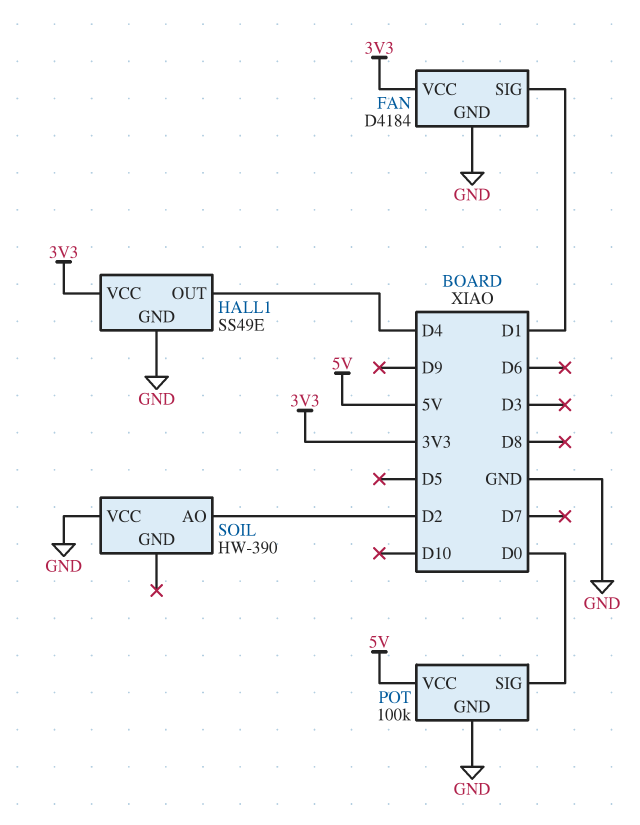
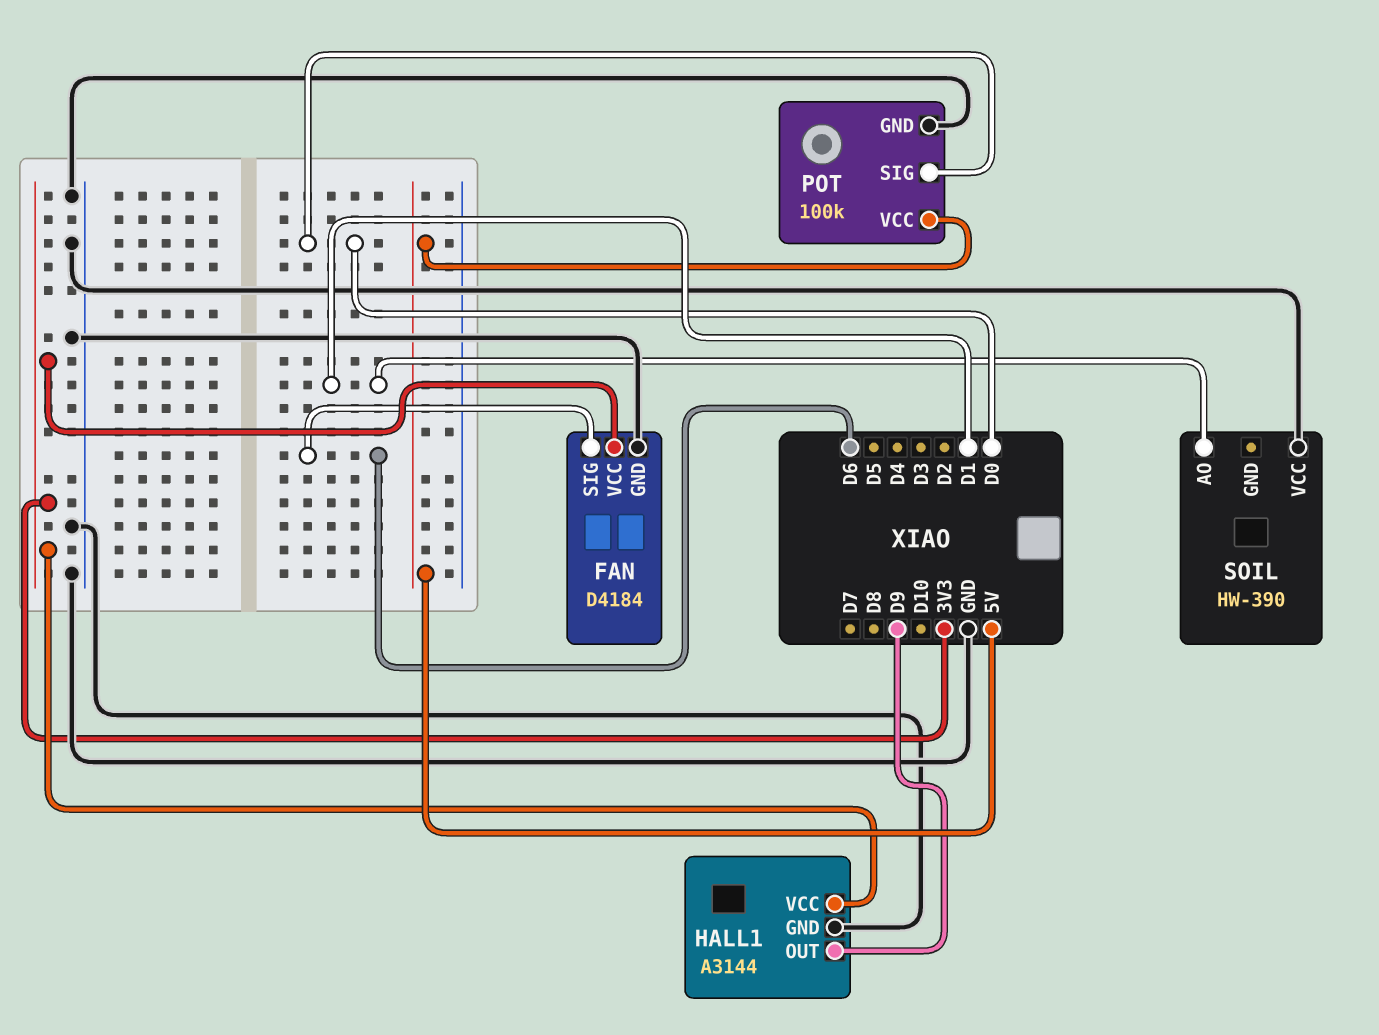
FAN pin SIG: D1 -> D6
HALL1: SS49E -> A3144
HALL1 pin OUT: D4 -> D9
SOIL pin AO: D2 -> D1

